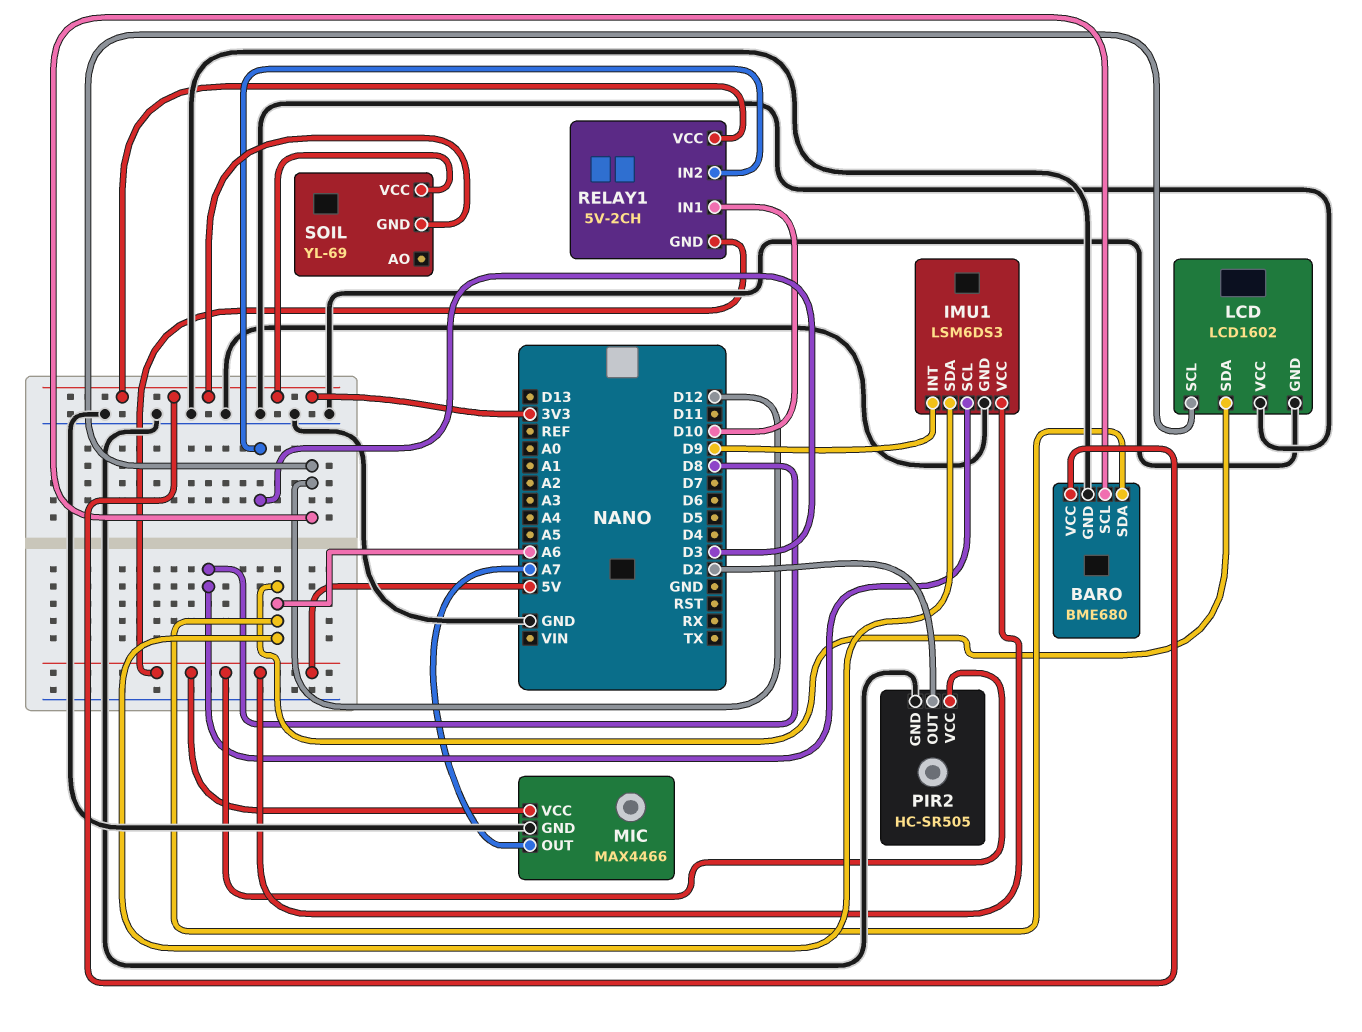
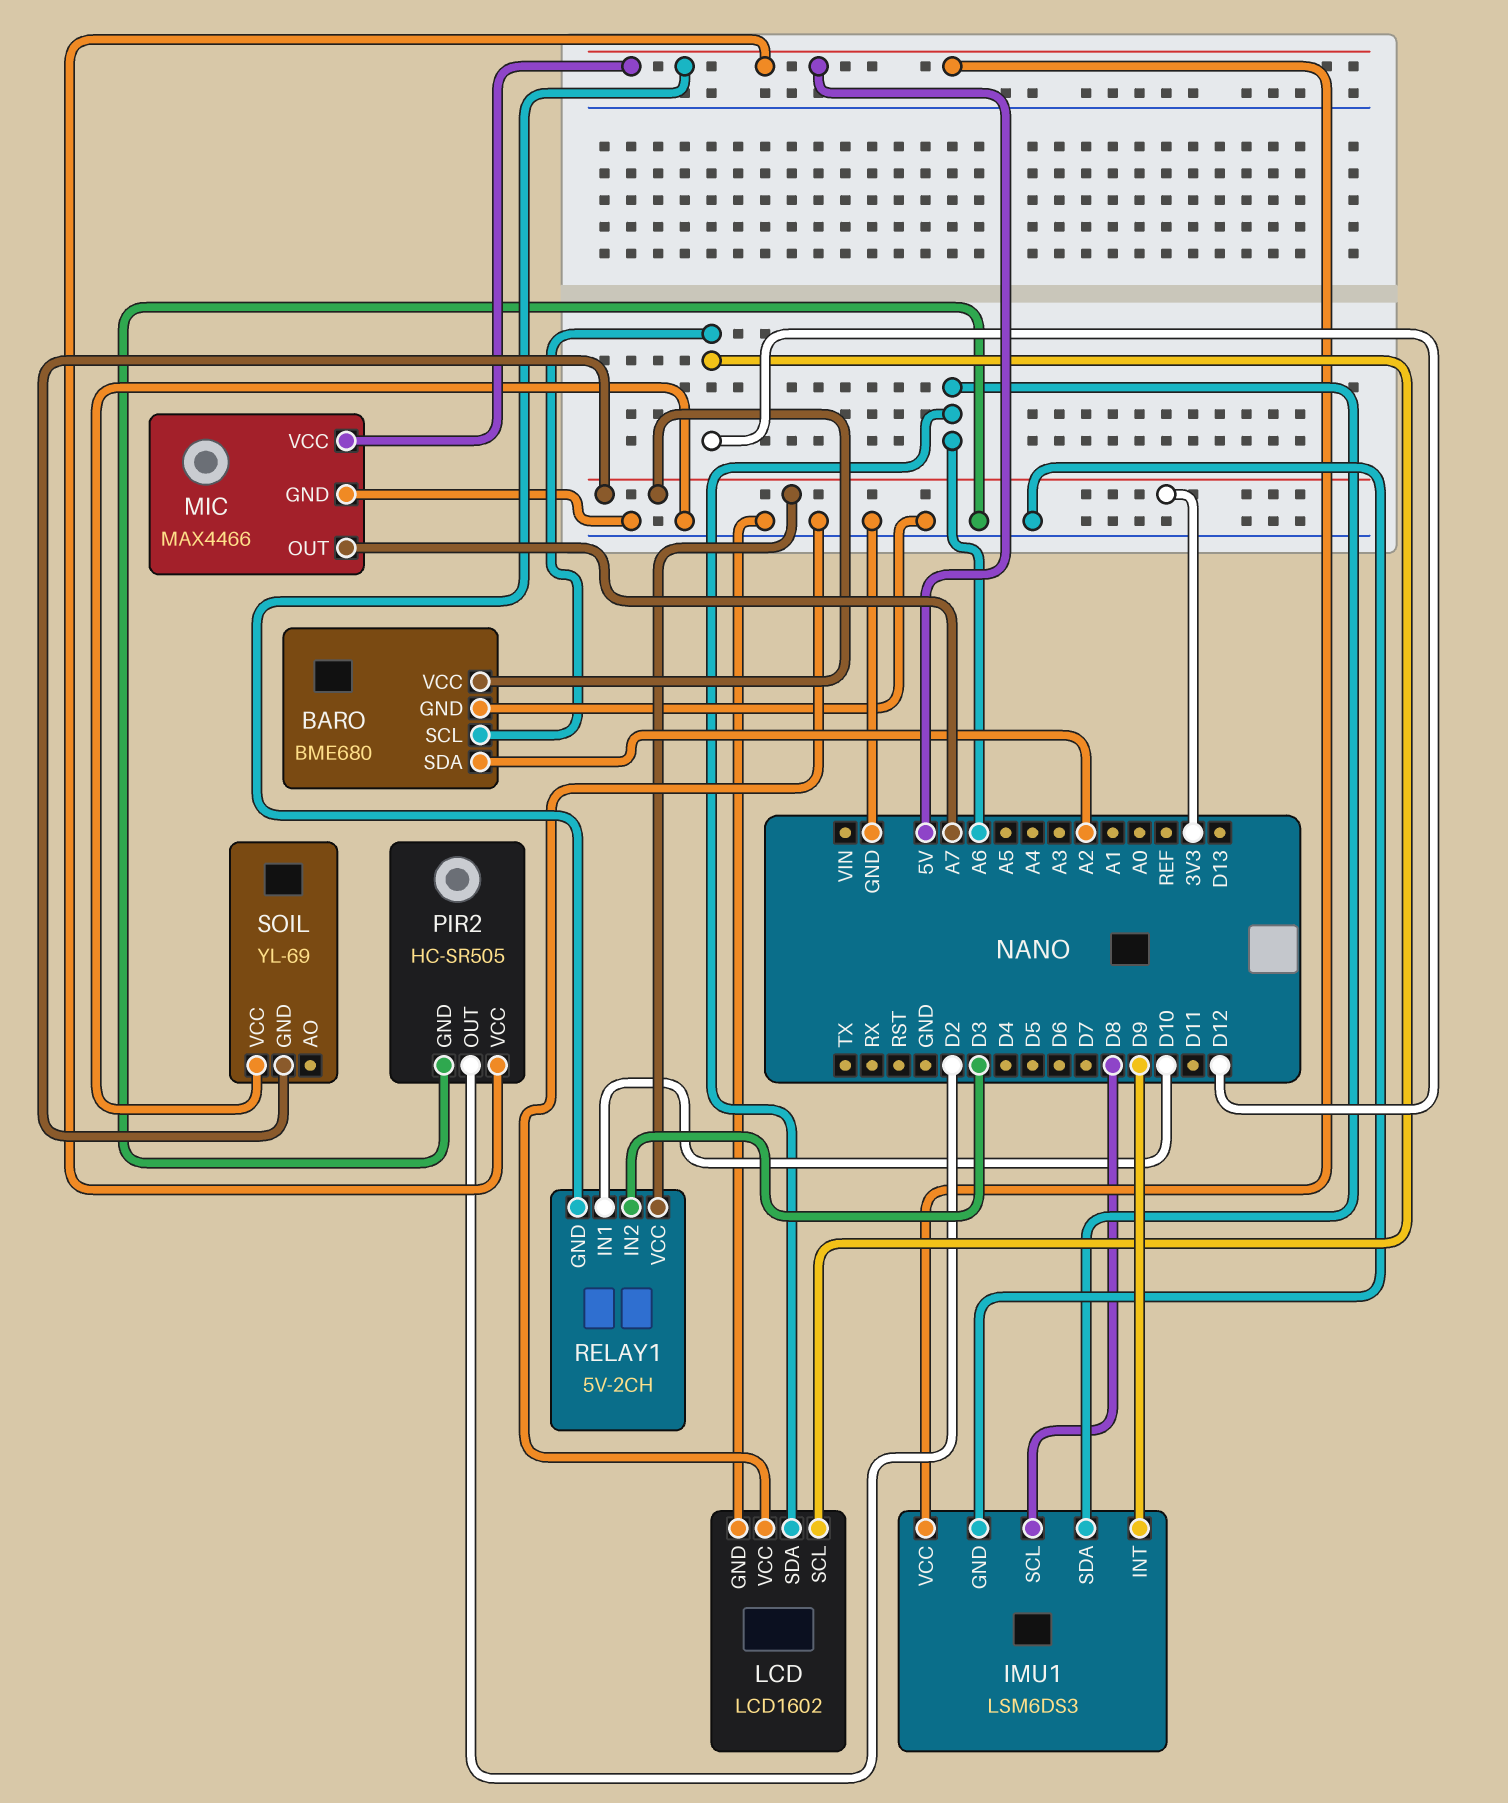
BARO pin SDA: A6 -> A2
SOIL pin VCC: 3V3 -> GND

